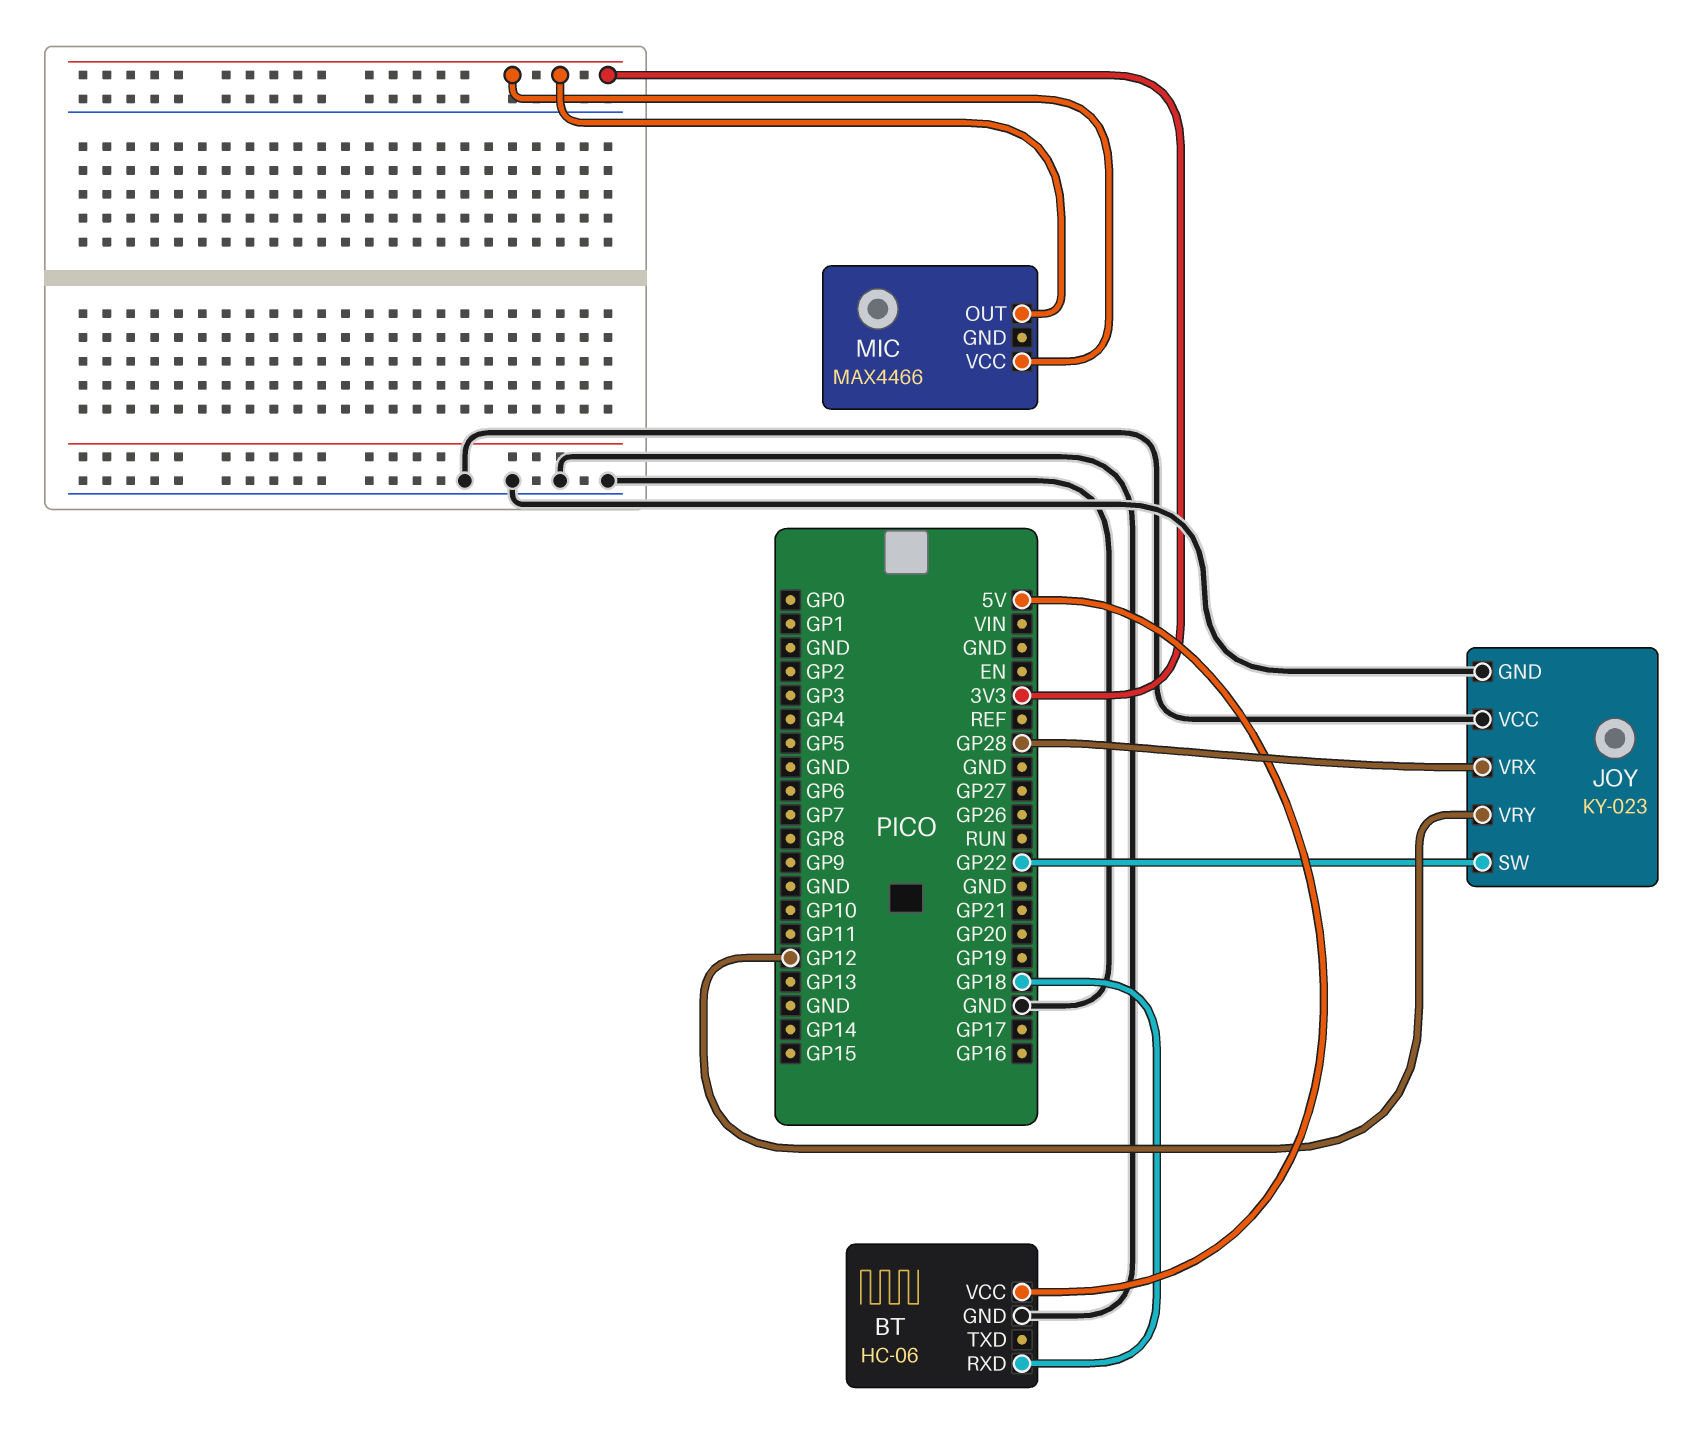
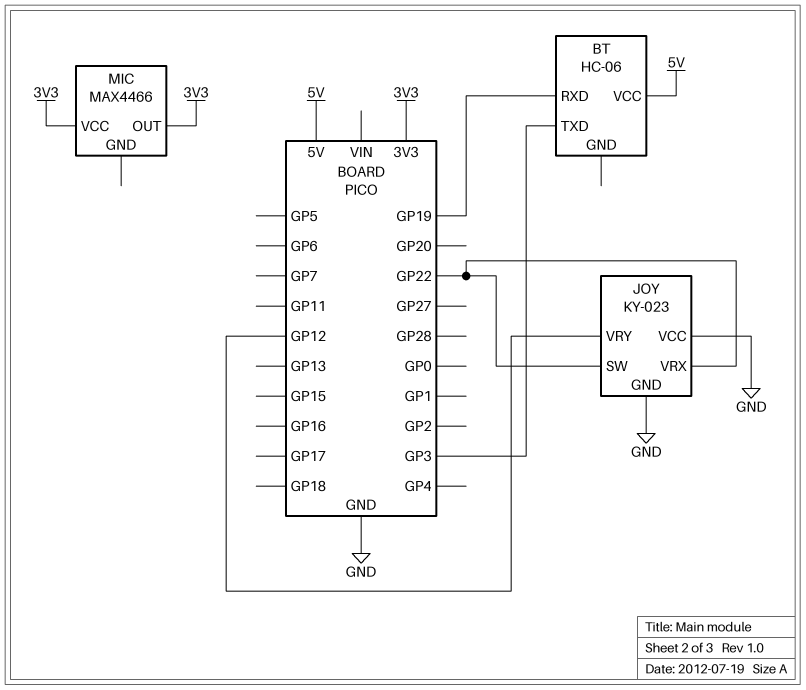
BT pin GND: GND -> none
BT pin RXD: GP18 -> GP19
BT pin TXD: none -> GP3
JOY pin VRX: GP28 -> GP22

